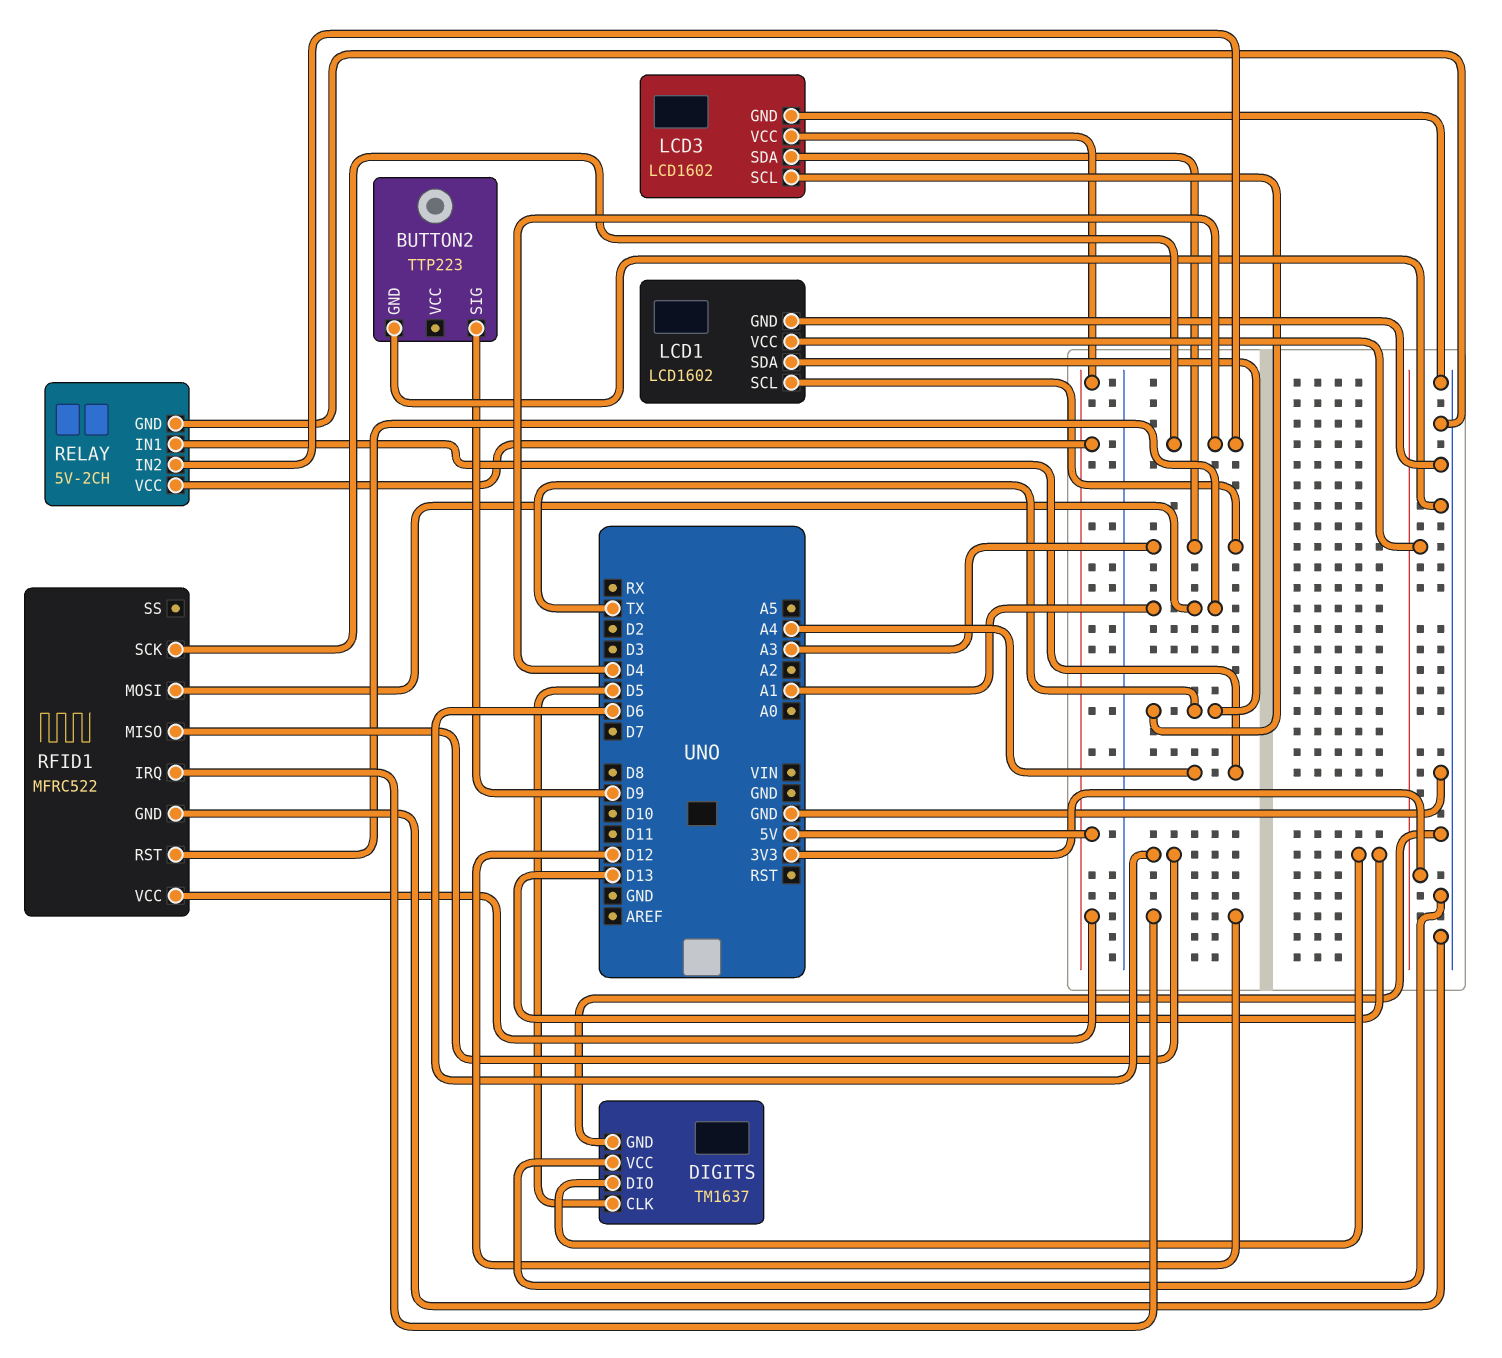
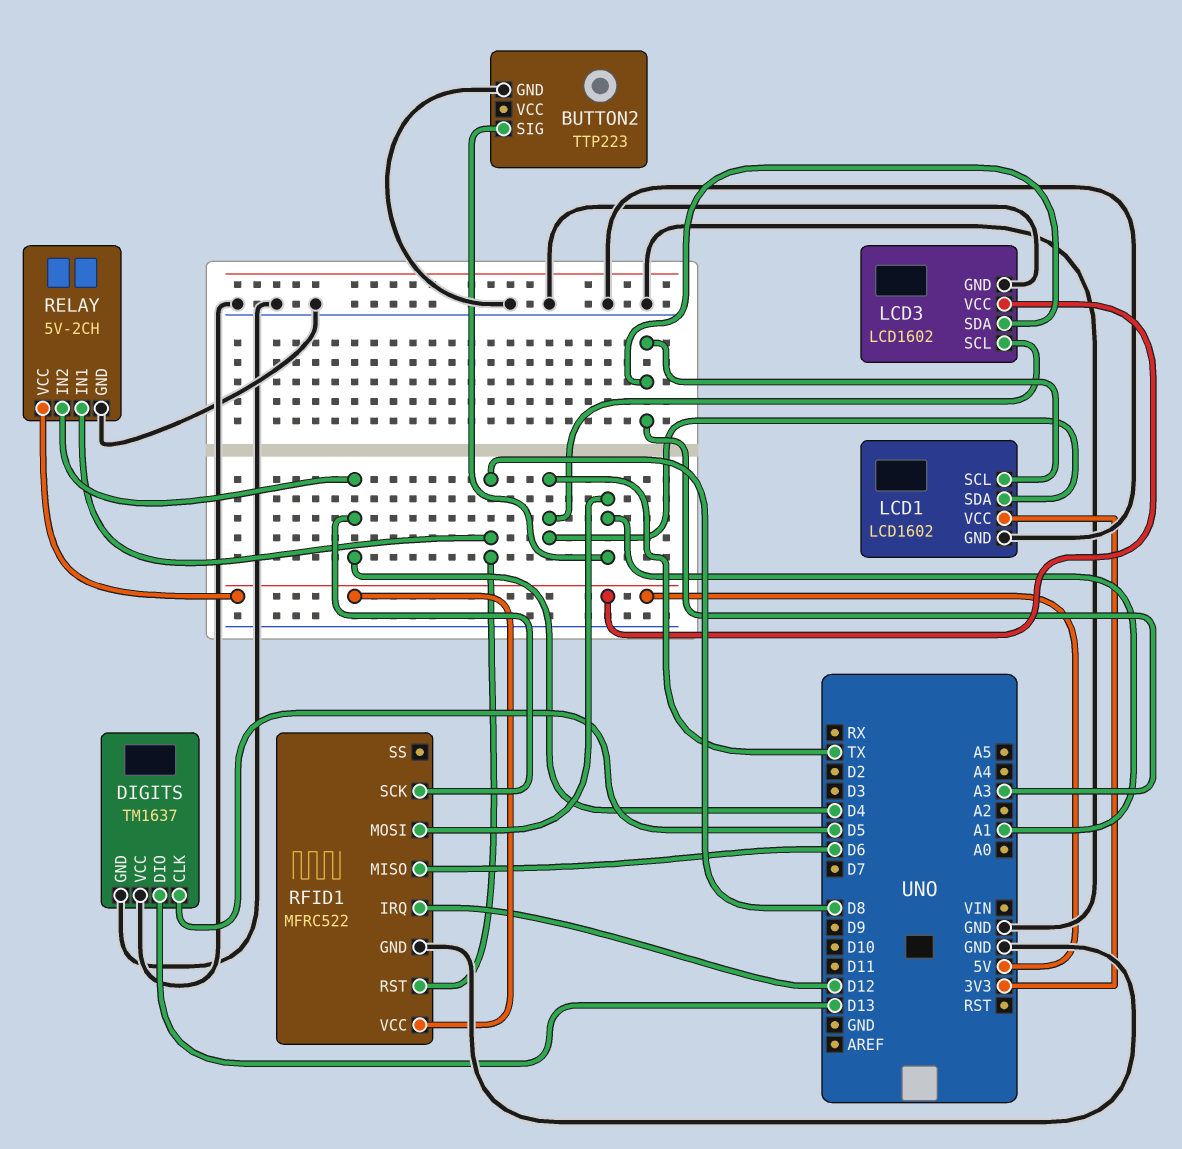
BUTTON2 pin SIG: D9 -> A1
RELAY pin IN1: A4 -> D8
RFID1 pin RST: A1 -> D8

